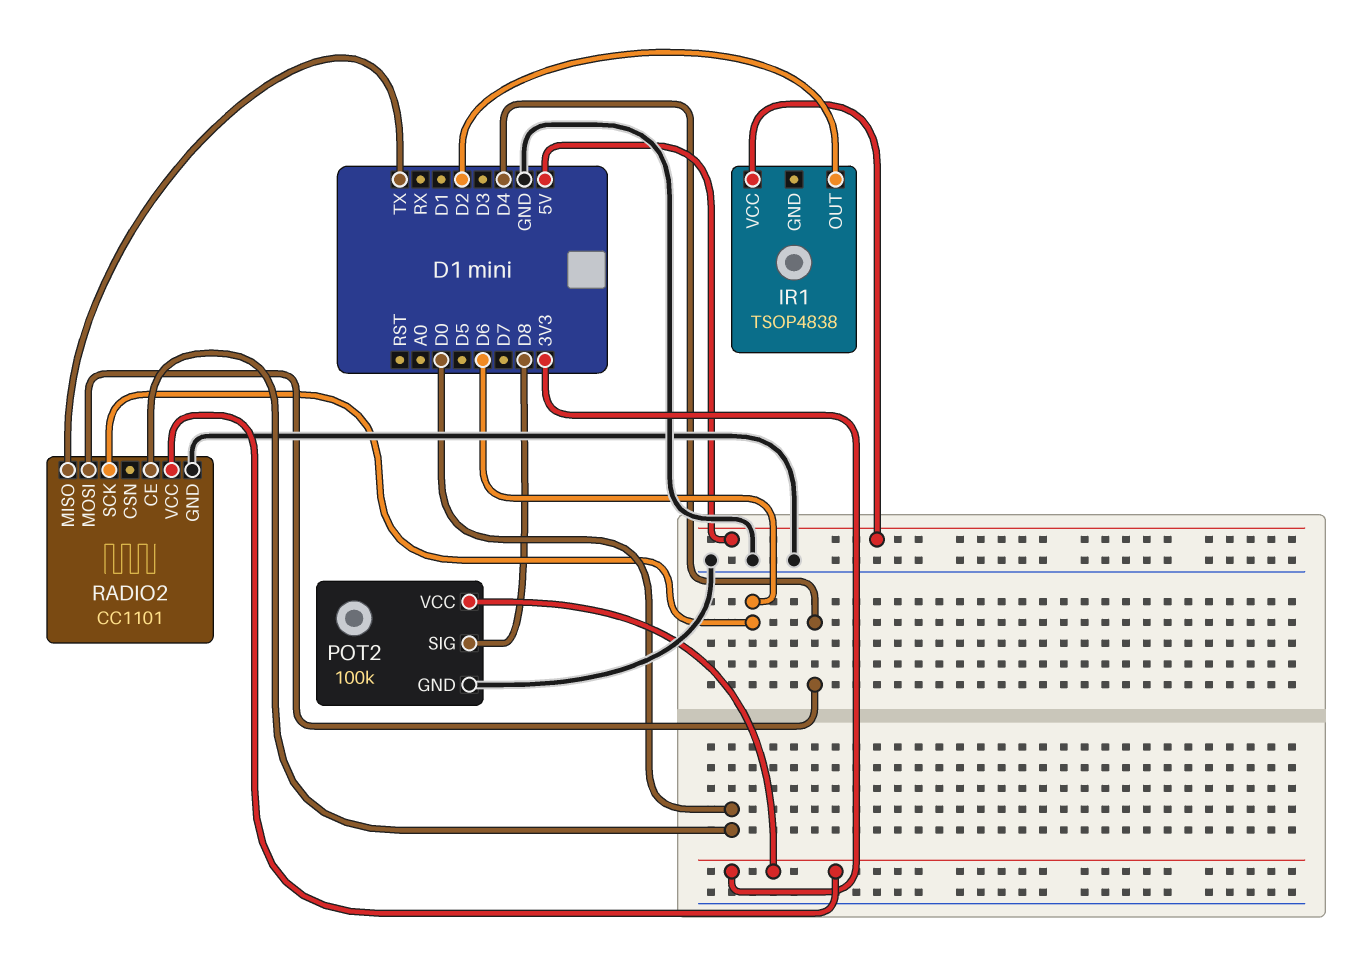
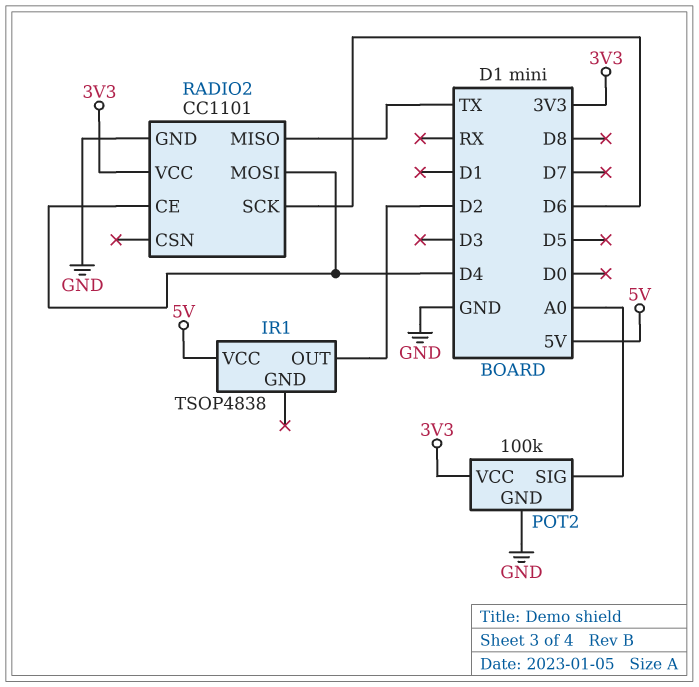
POT2 pin SIG: D8 -> A0
RADIO2 pin CE: D0 -> D4

